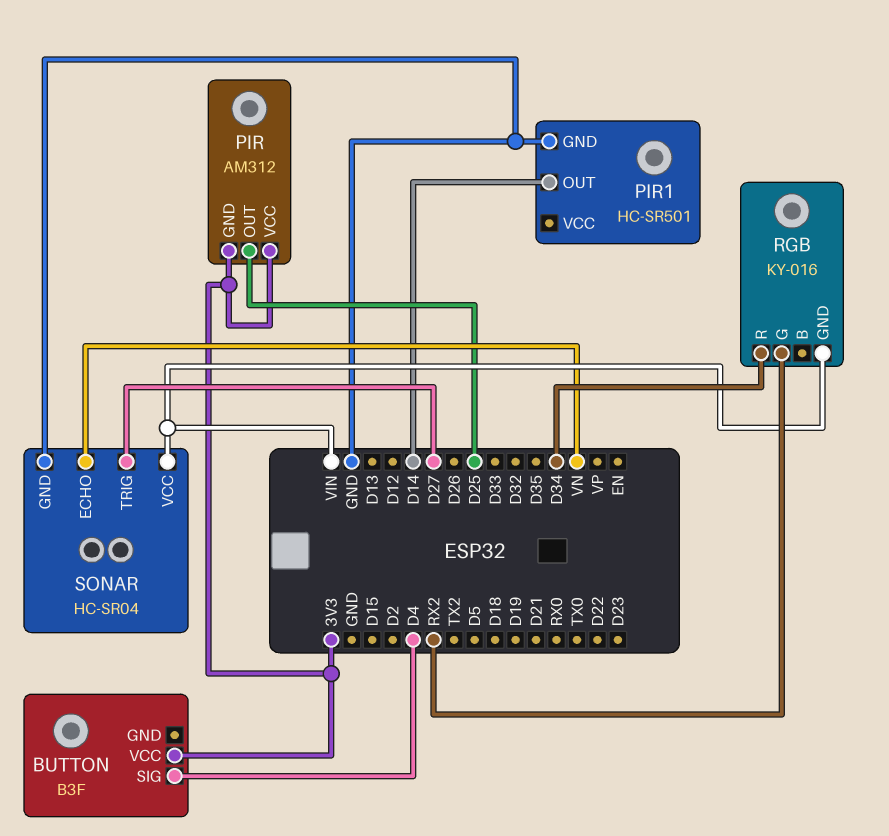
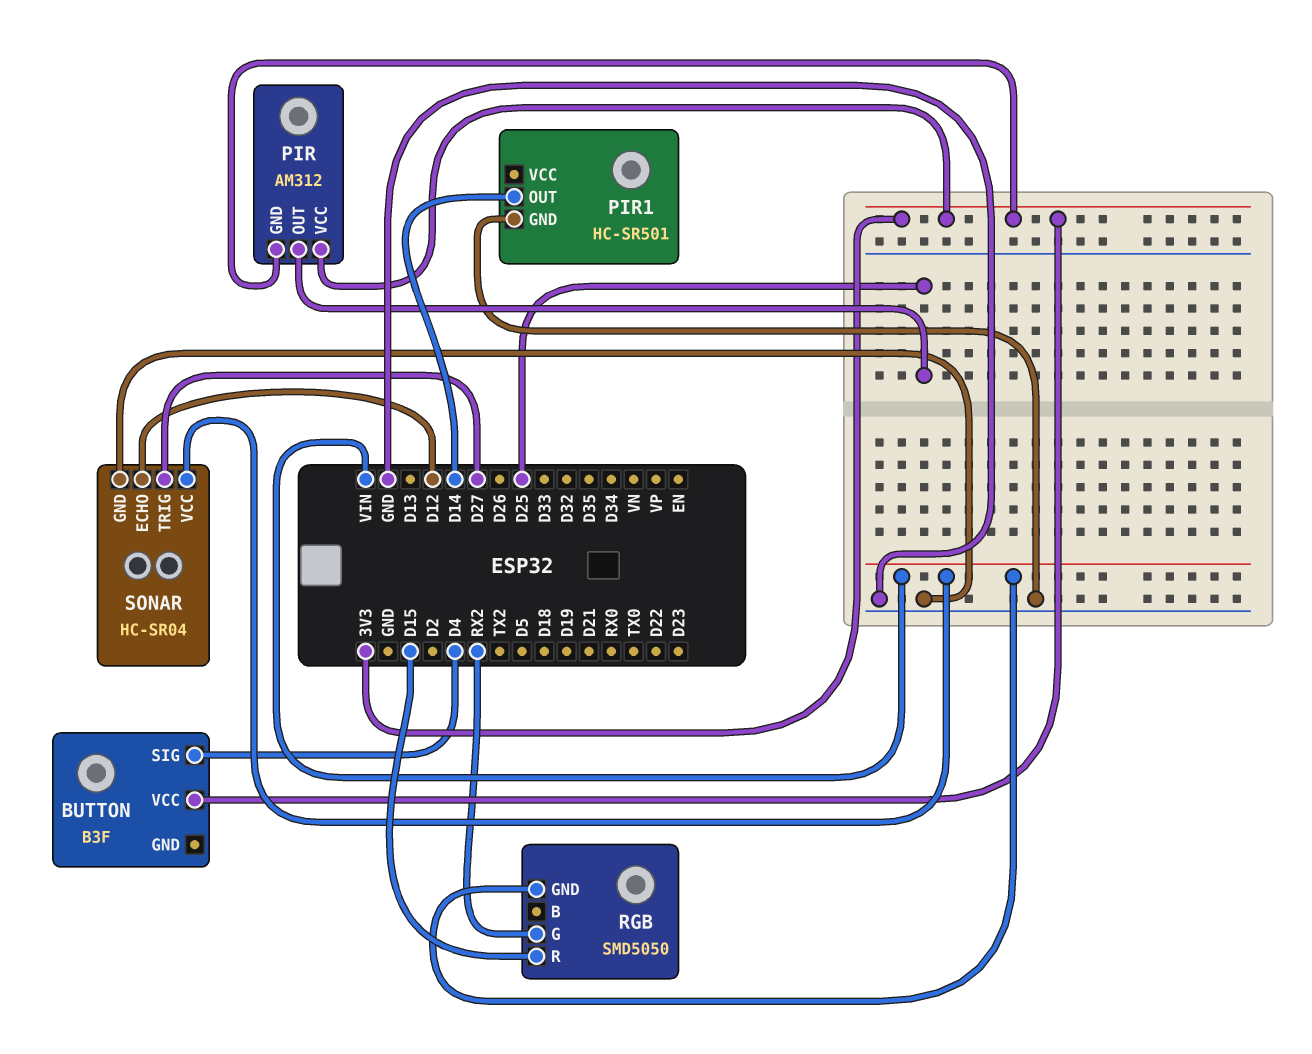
RGB: KY-016 -> SMD5050
RGB pin R: D34 -> D15
SONAR pin ECHO: VN -> D12

